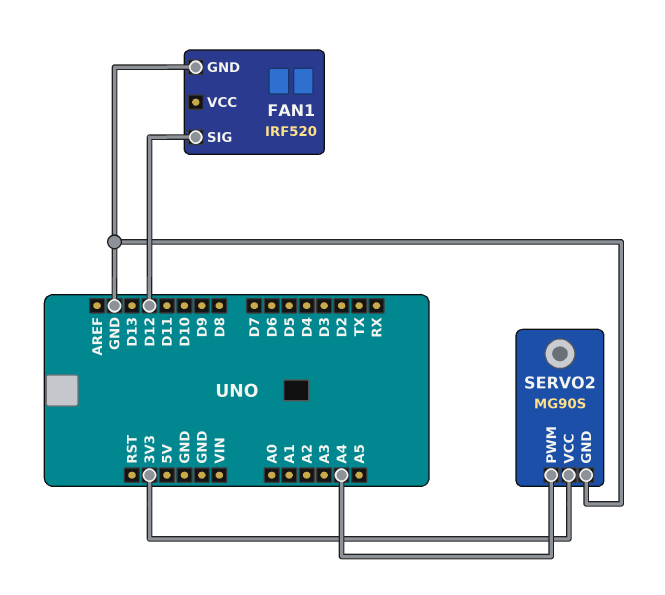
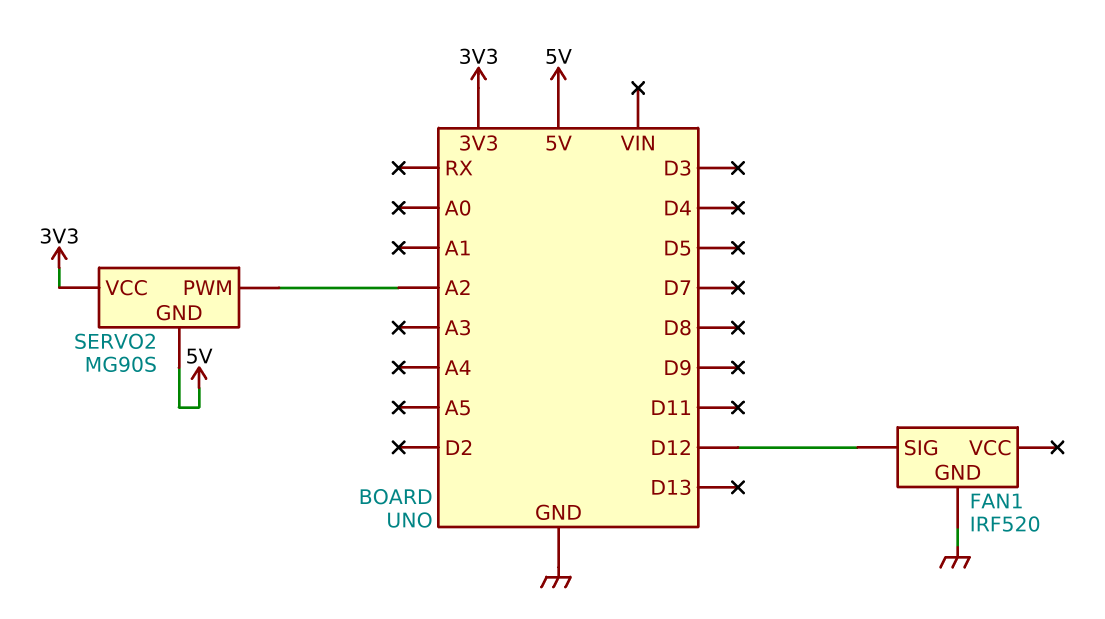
SERVO2 pin GND: GND -> 5V
SERVO2 pin PWM: A4 -> A2

